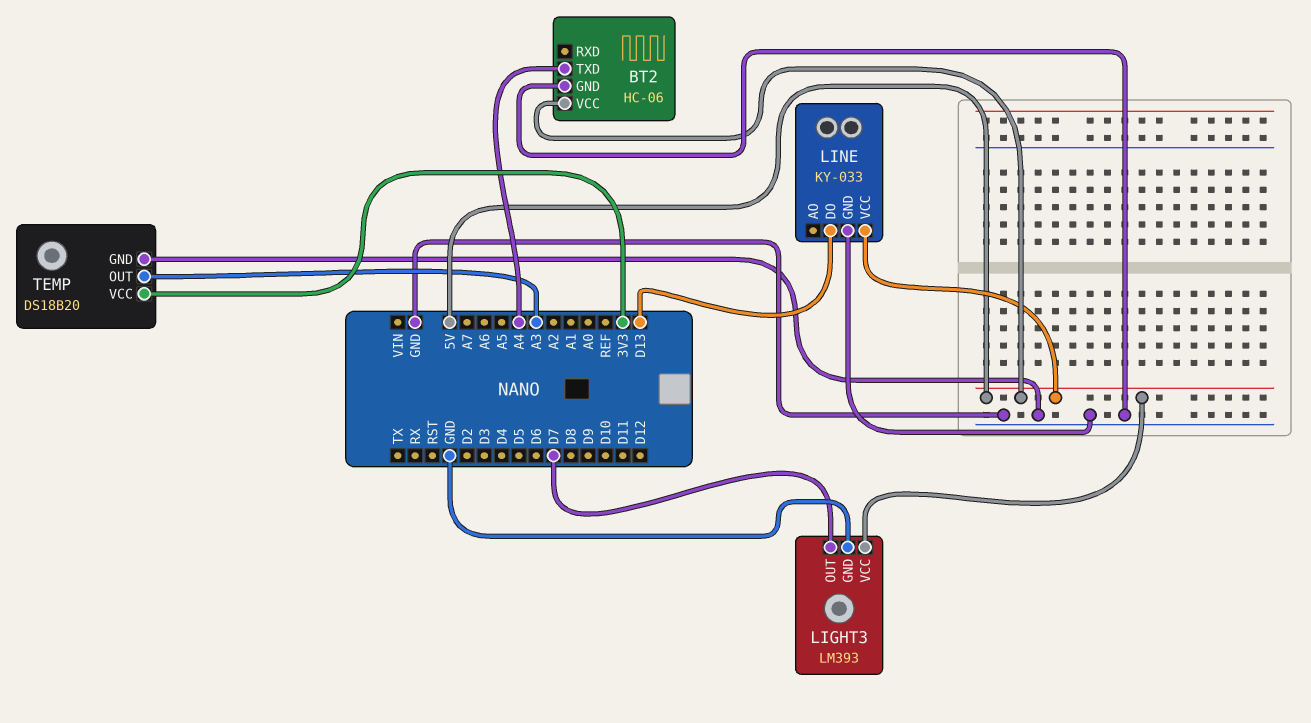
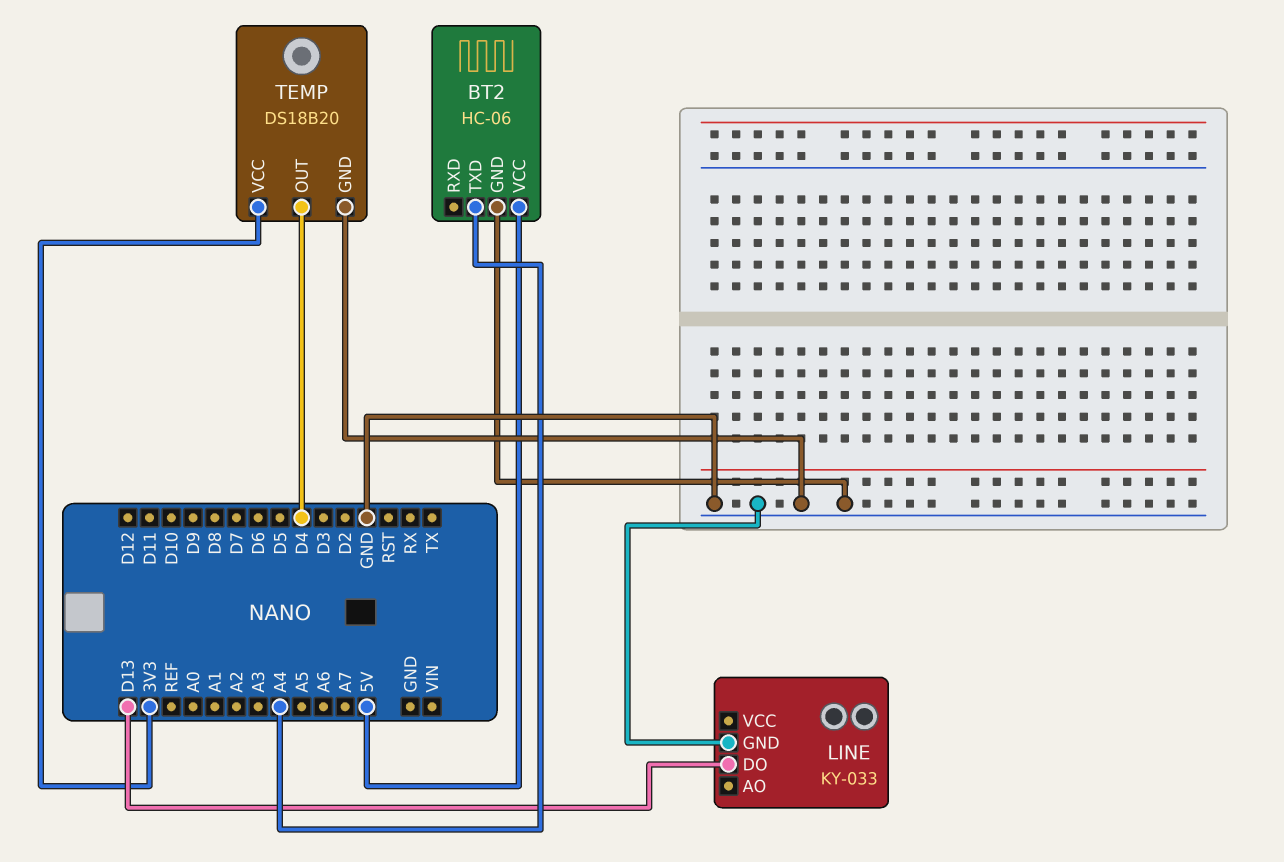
LIGHT3: LM393 -> none
LIGHT3 pin GND: GND -> none
LIGHT3 pin OUT: D7 -> none
LIGHT3 pin VCC: 5V -> none
LINE pin VCC: 5V -> none
TEMP pin OUT: A3 -> D4

